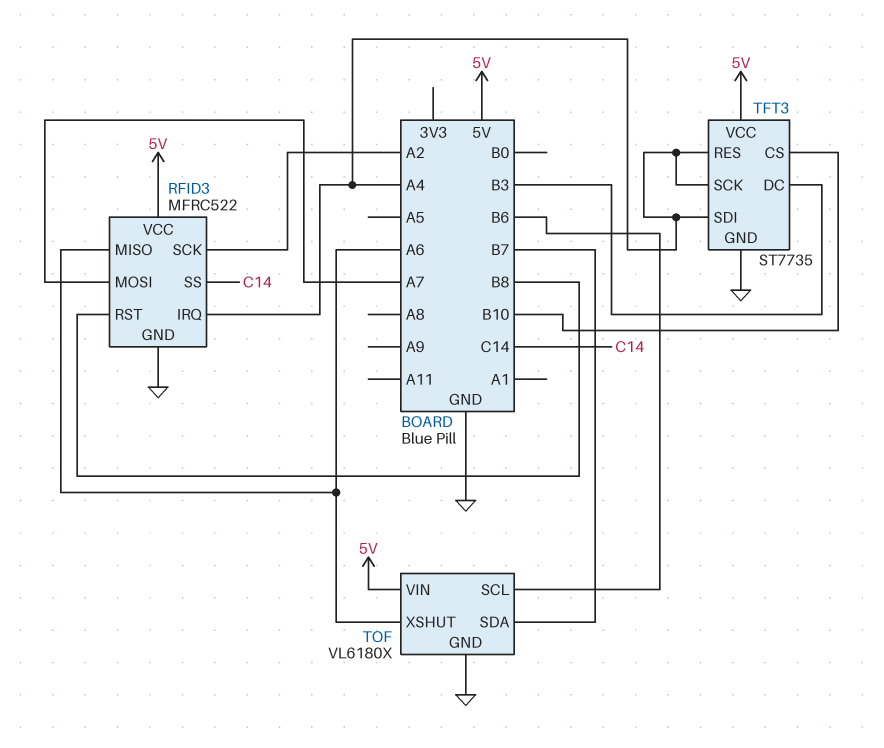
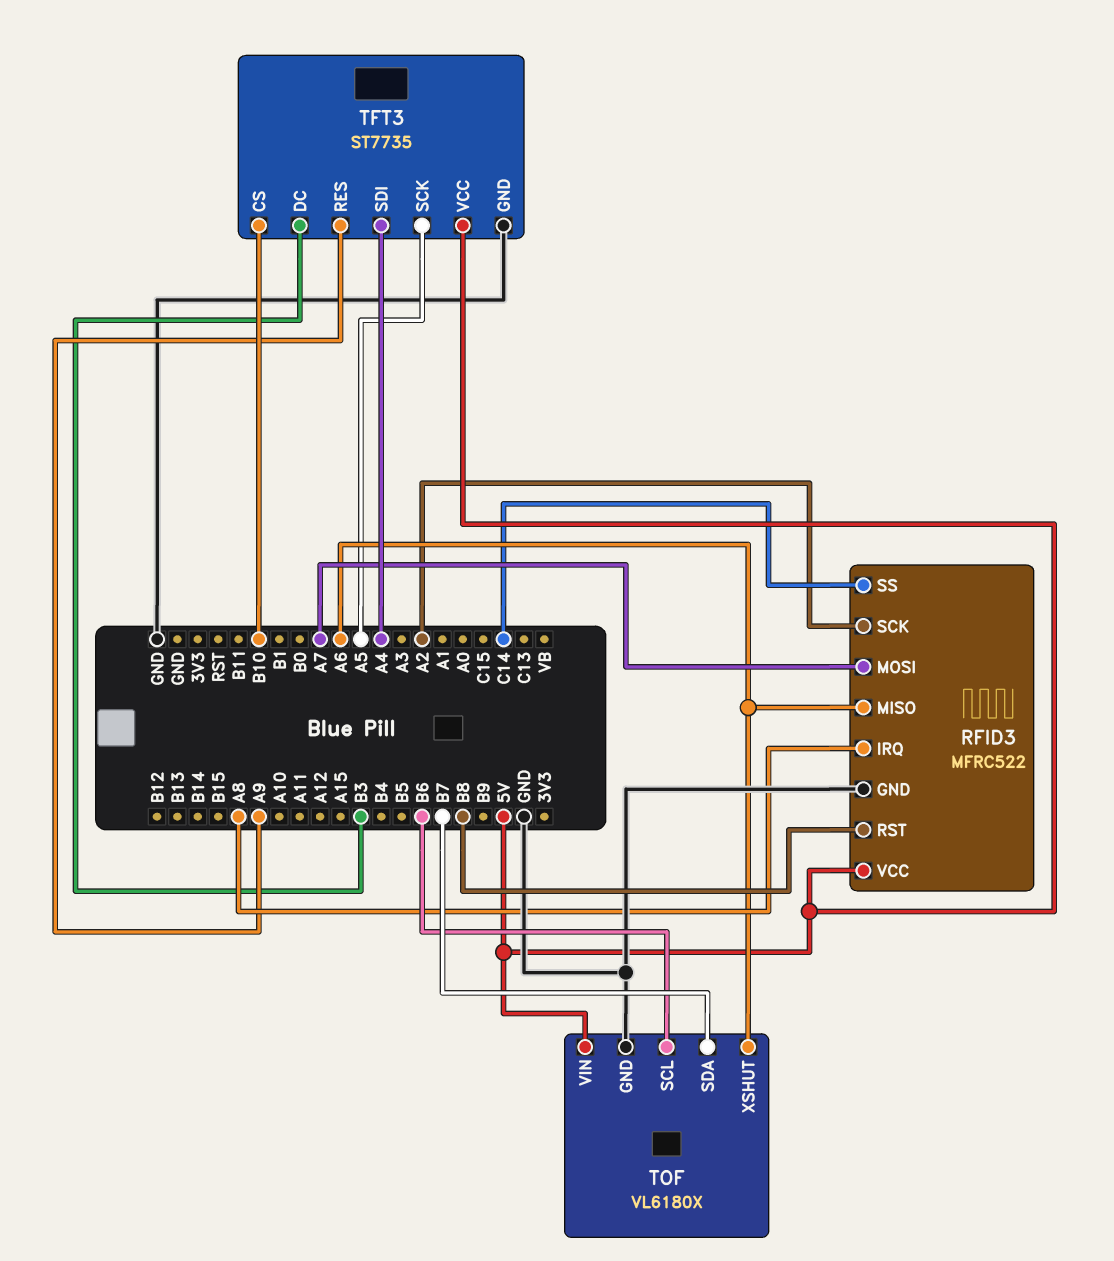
RFID3 pin IRQ: A4 -> A8
TFT3 pin RES: A4 -> A9
TFT3 pin SCK: A4 -> A5

